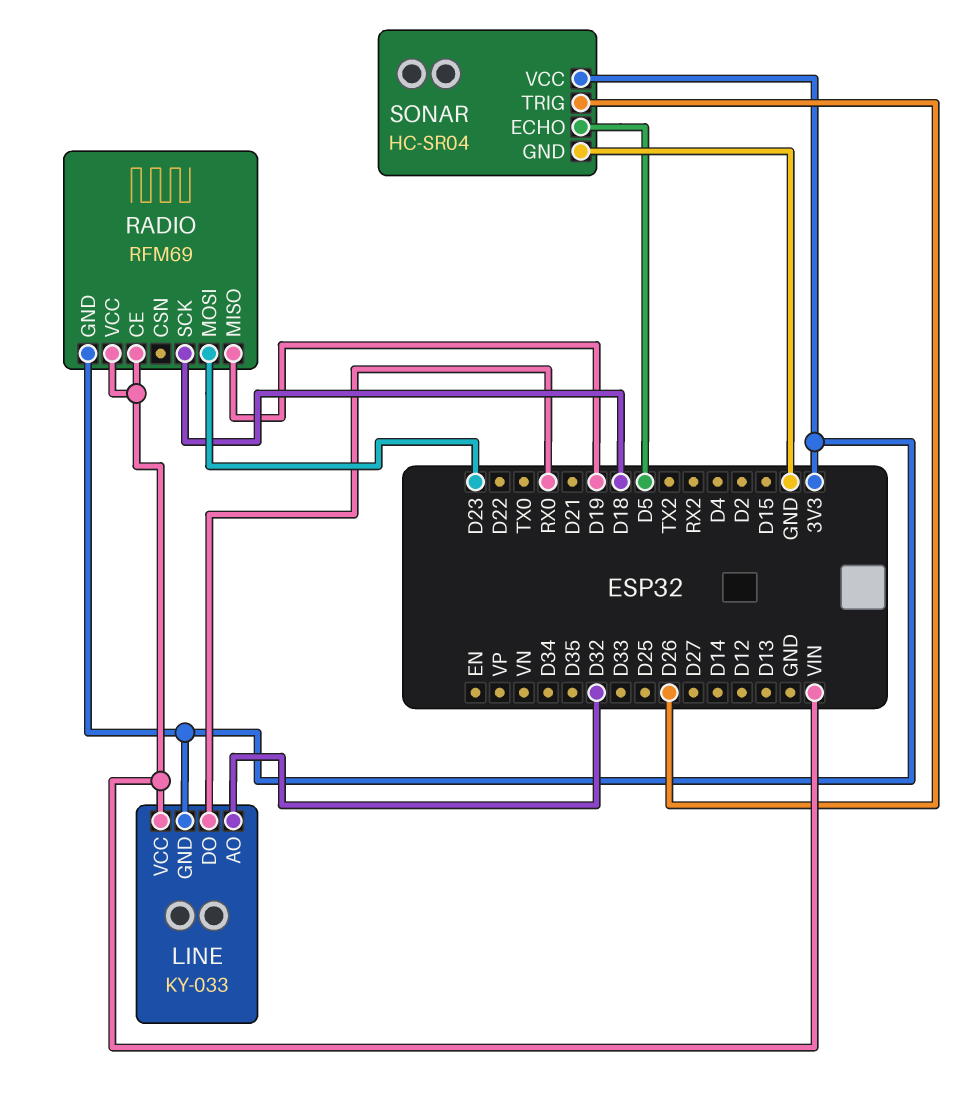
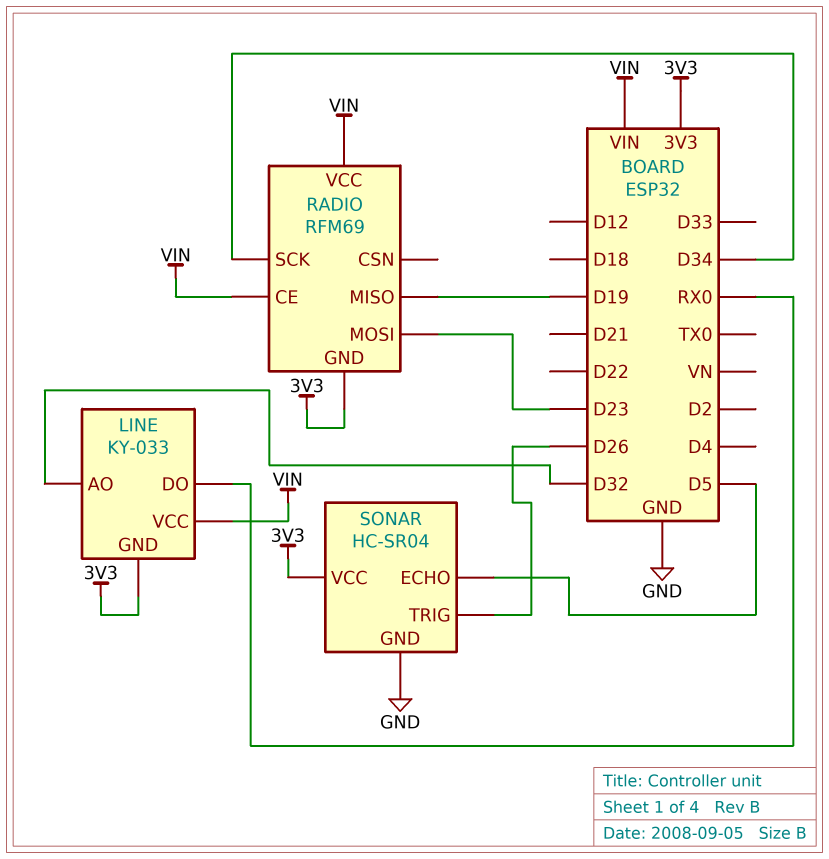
RADIO pin SCK: D18 -> D34

